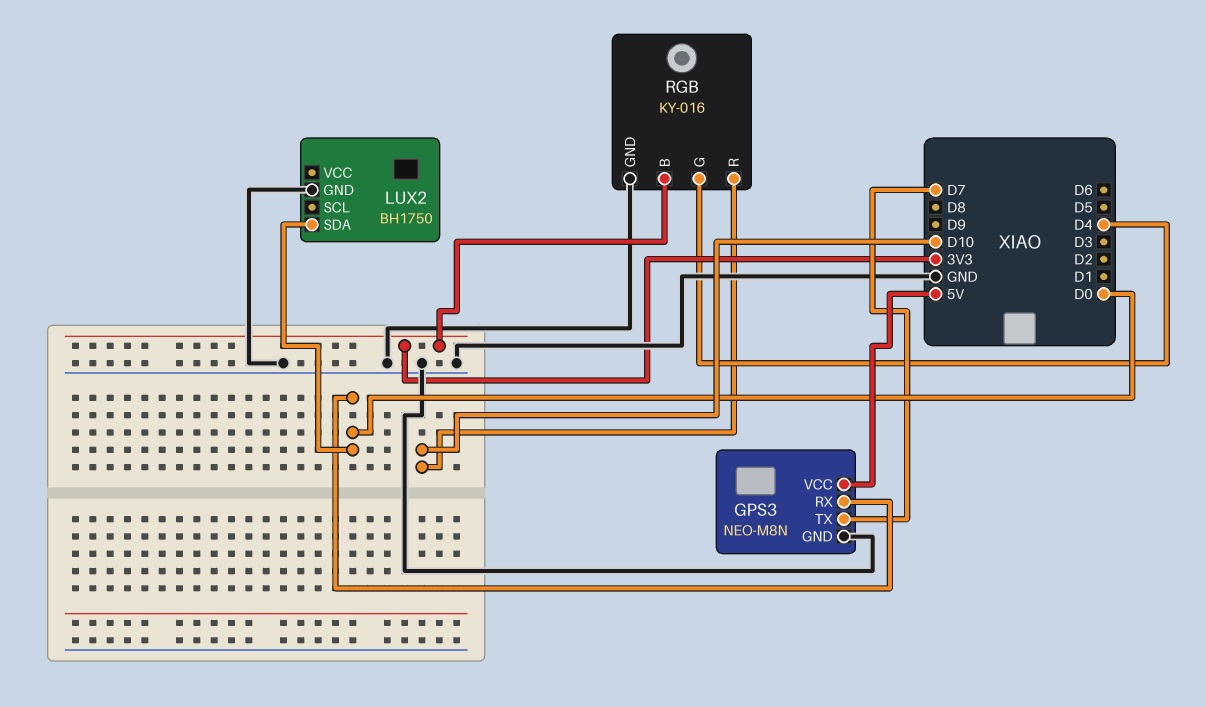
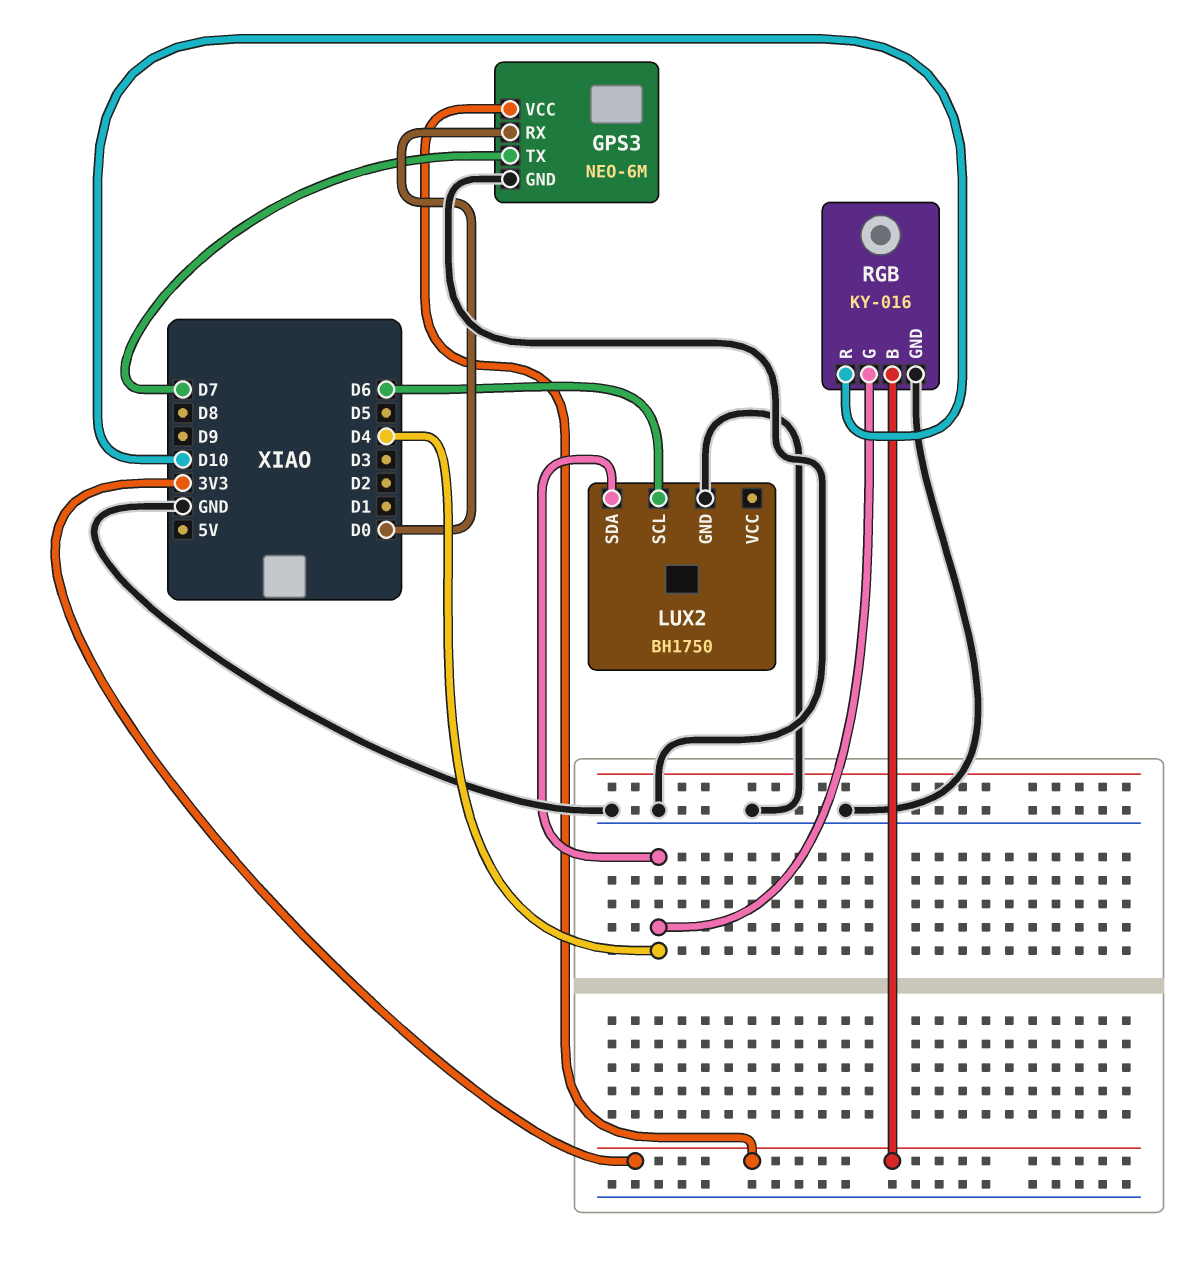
GPS3: NEO-M8N -> NEO-6M
GPS3 pin VCC: 5V -> 3V3
LUX2 pin SCL: none -> D6
LUX2 pin SDA: D0 -> D4

